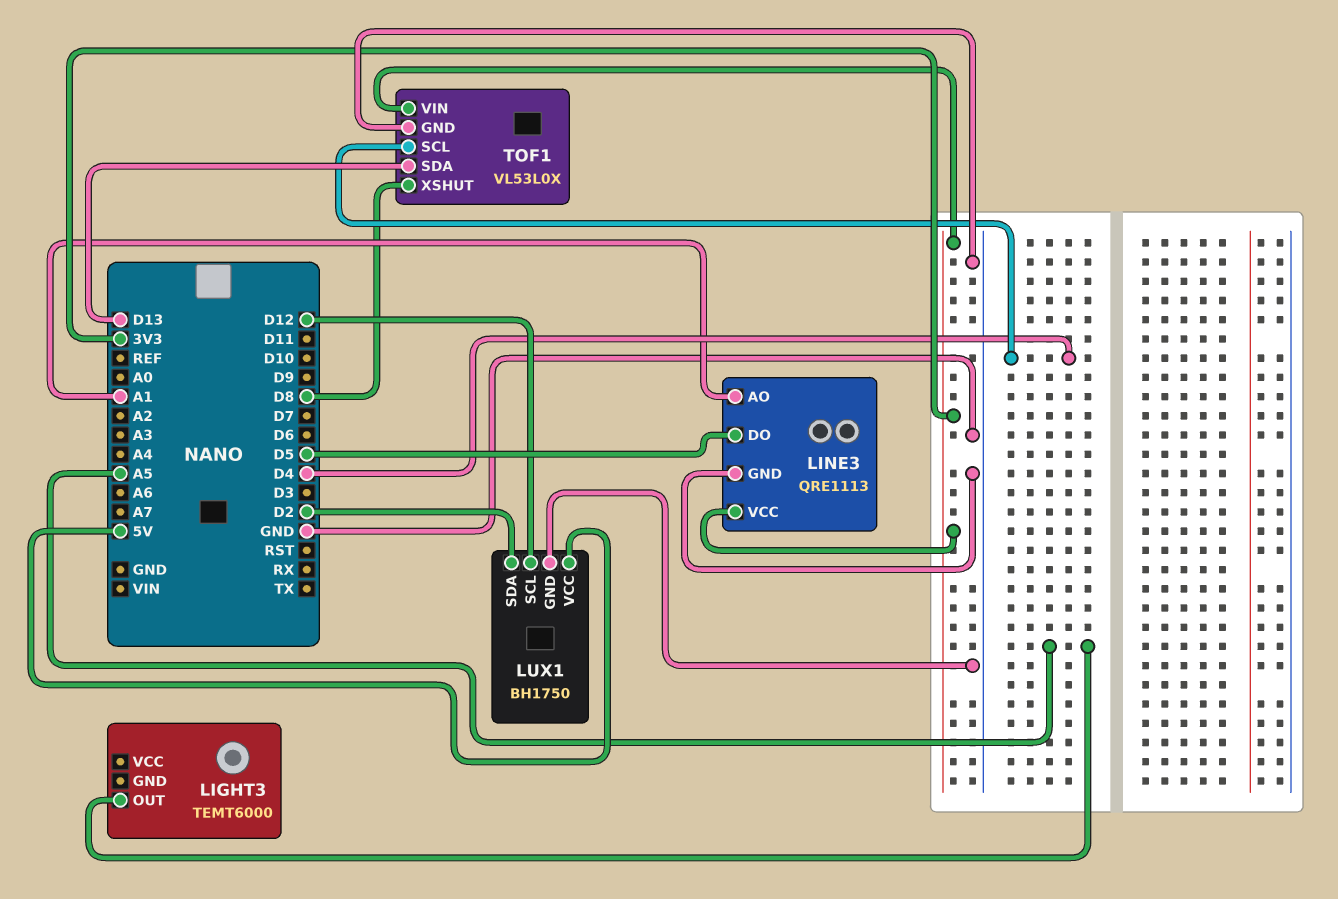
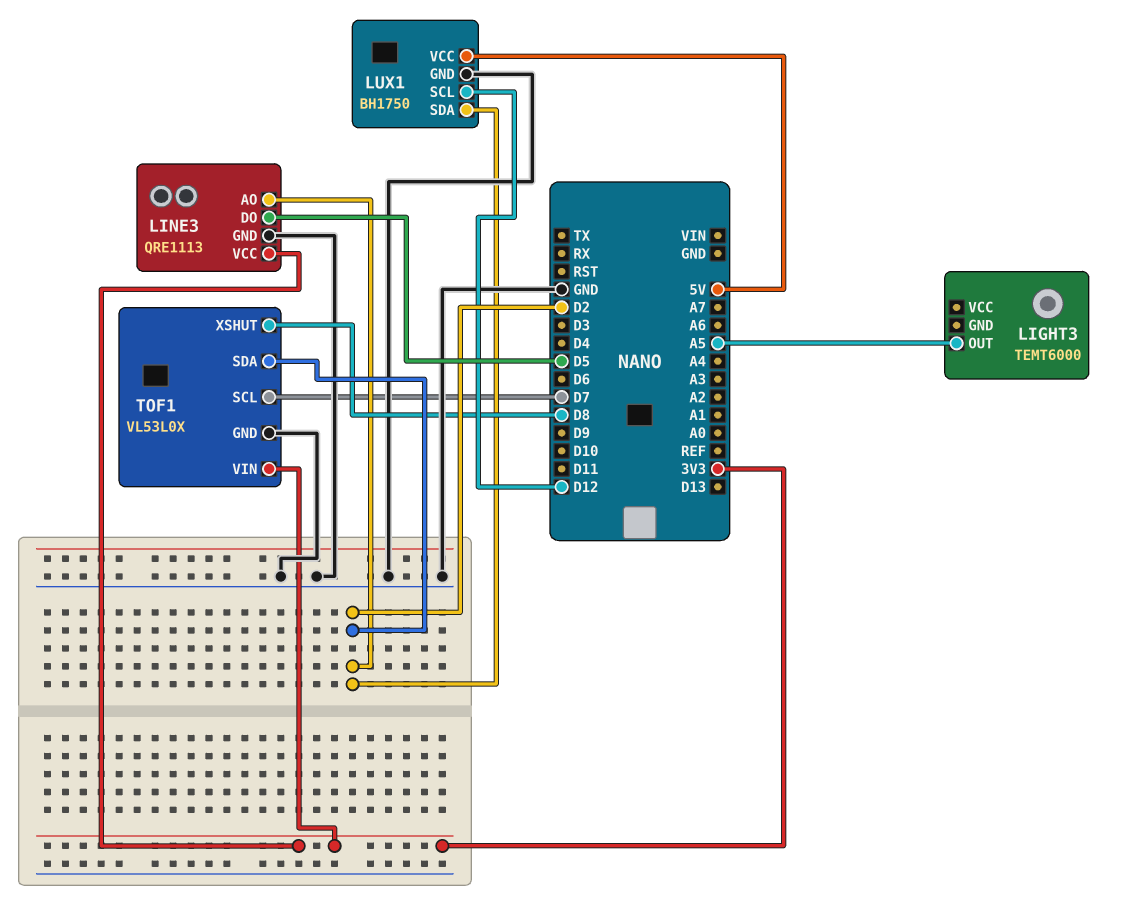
LINE3 pin AO: A1 -> D2
TOF1 pin SCL: D4 -> D7
TOF1 pin SDA: D13 -> D2

